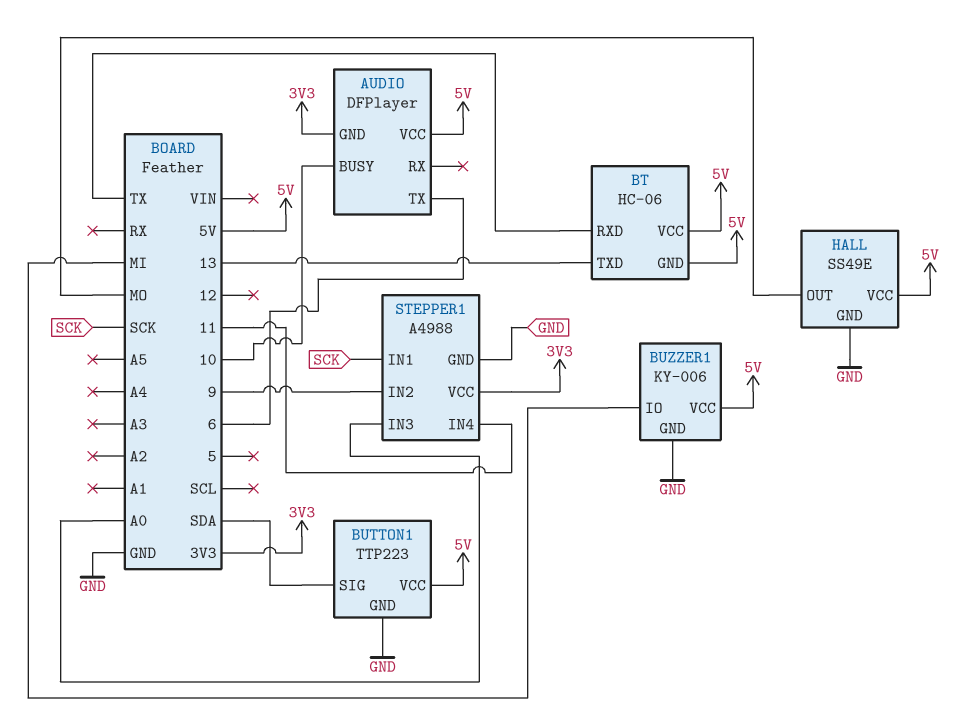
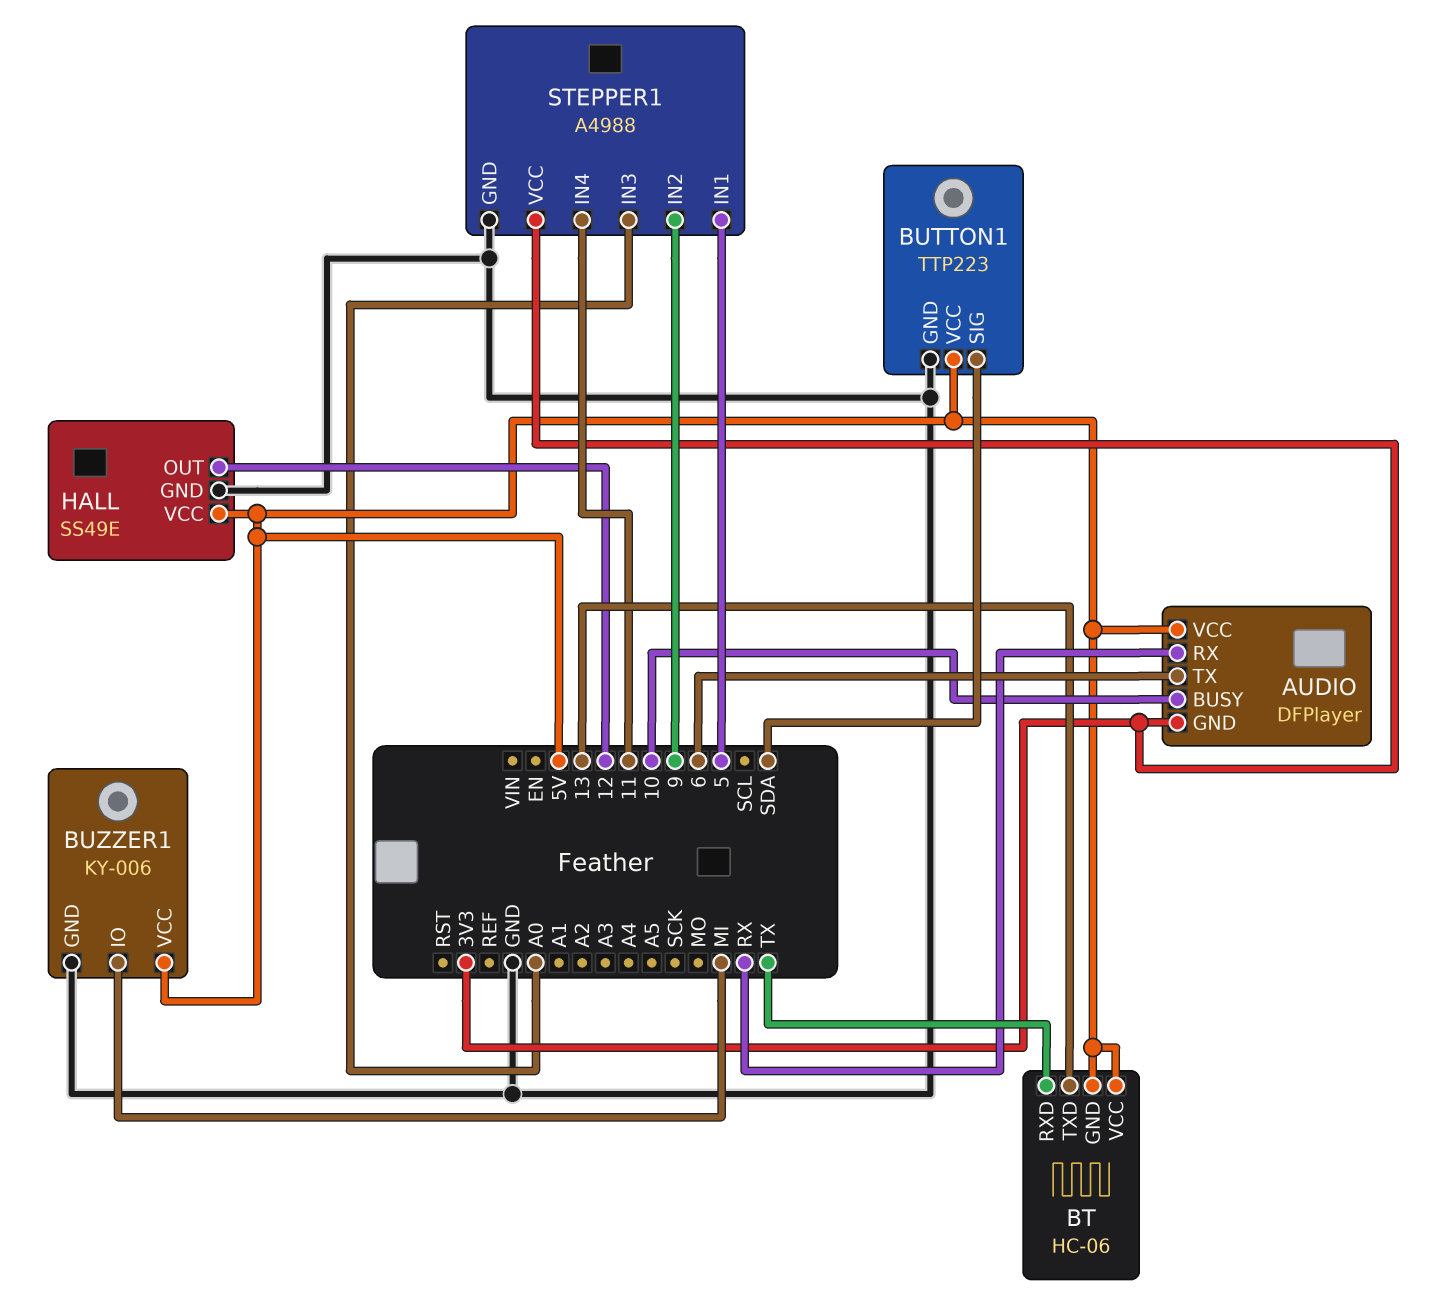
AUDIO pin RX: none -> RX
HALL pin OUT: MO -> 12
STEPPER1 pin IN1: SCK -> 5

